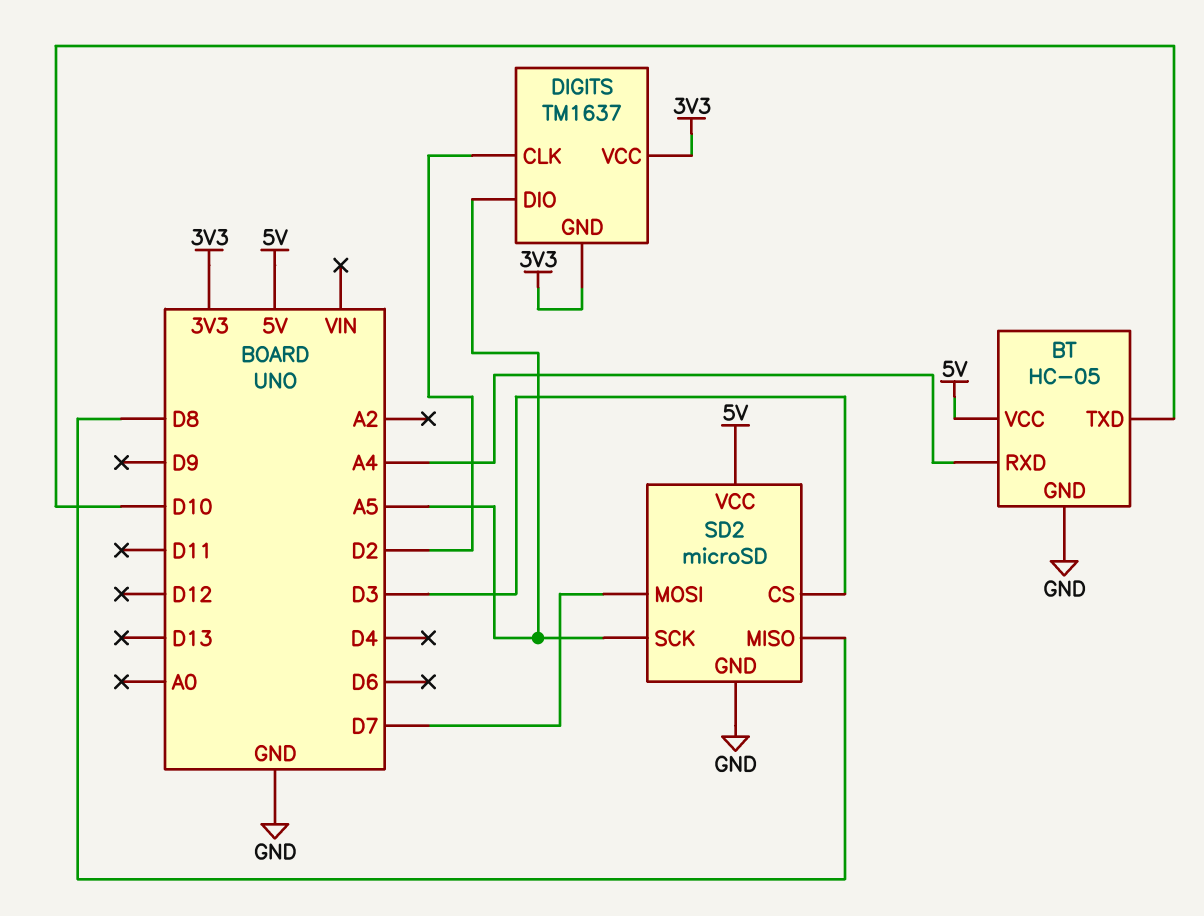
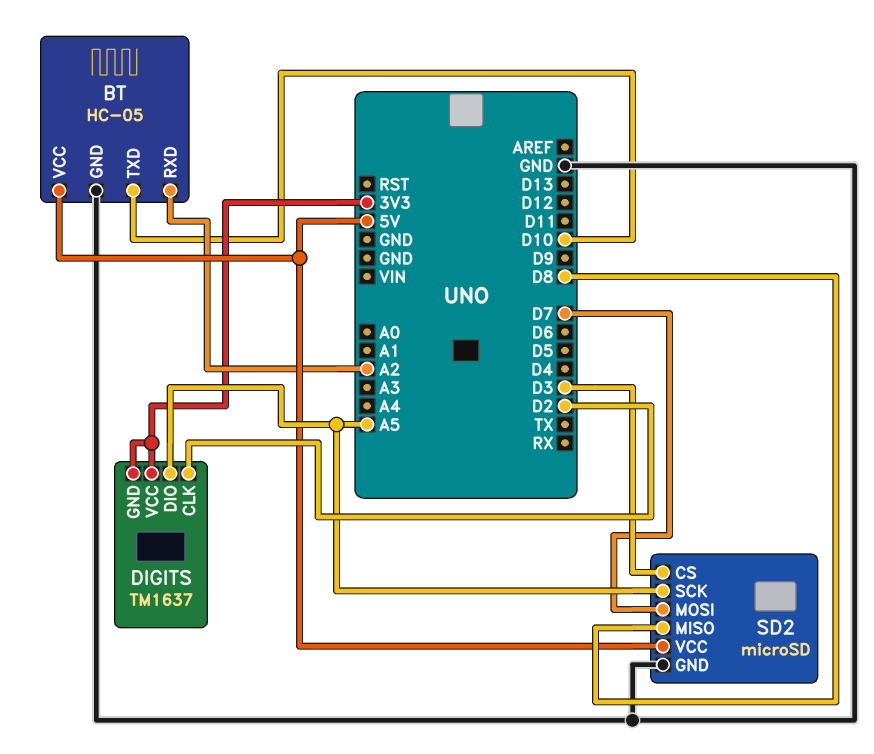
BT pin RXD: A4 -> A2

